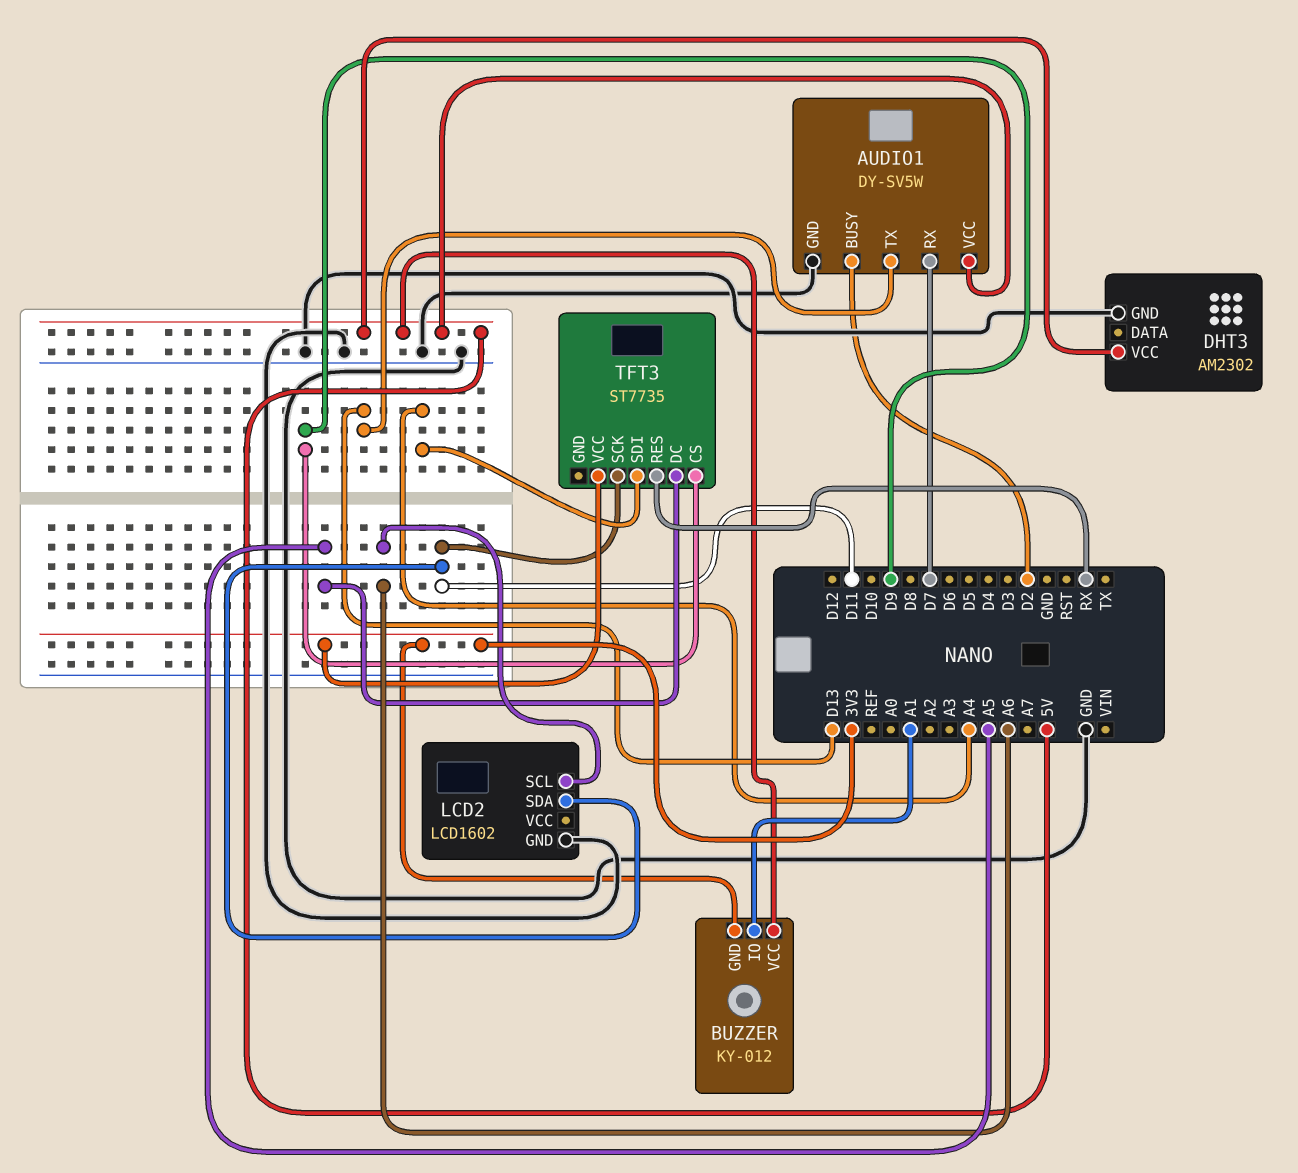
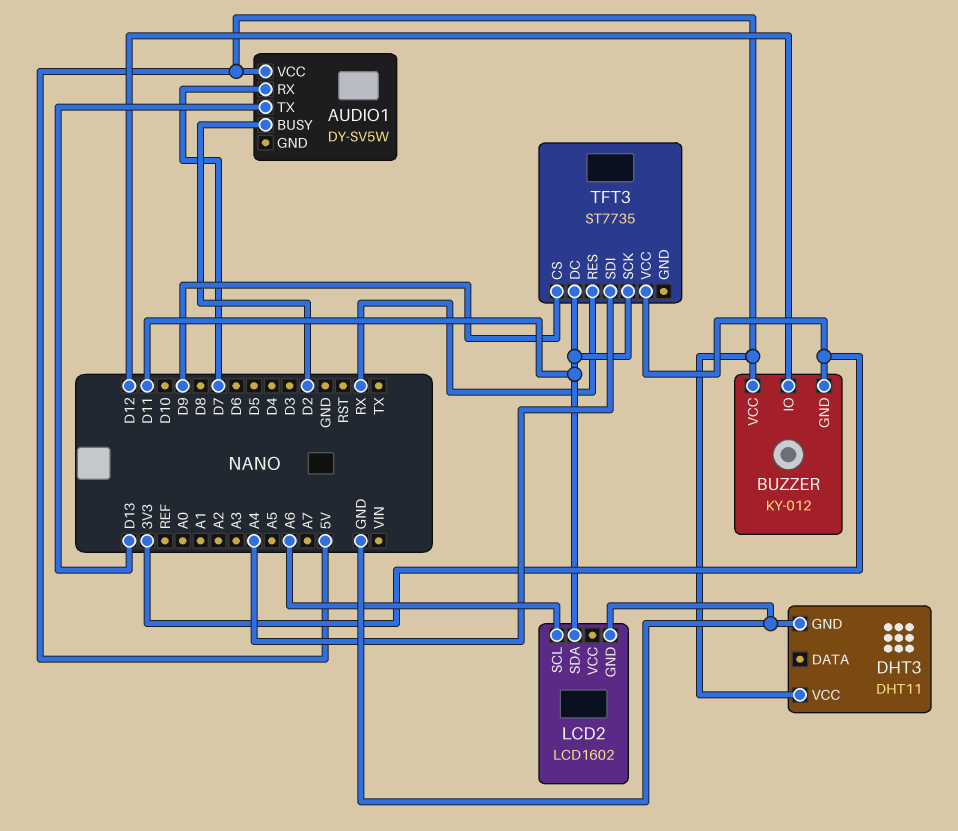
AUDIO1 pin GND: GND -> none
BUZZER pin IO: A1 -> D12
DHT3: AM2302 -> DHT11
TFT3 pin DC: A5 -> D11

